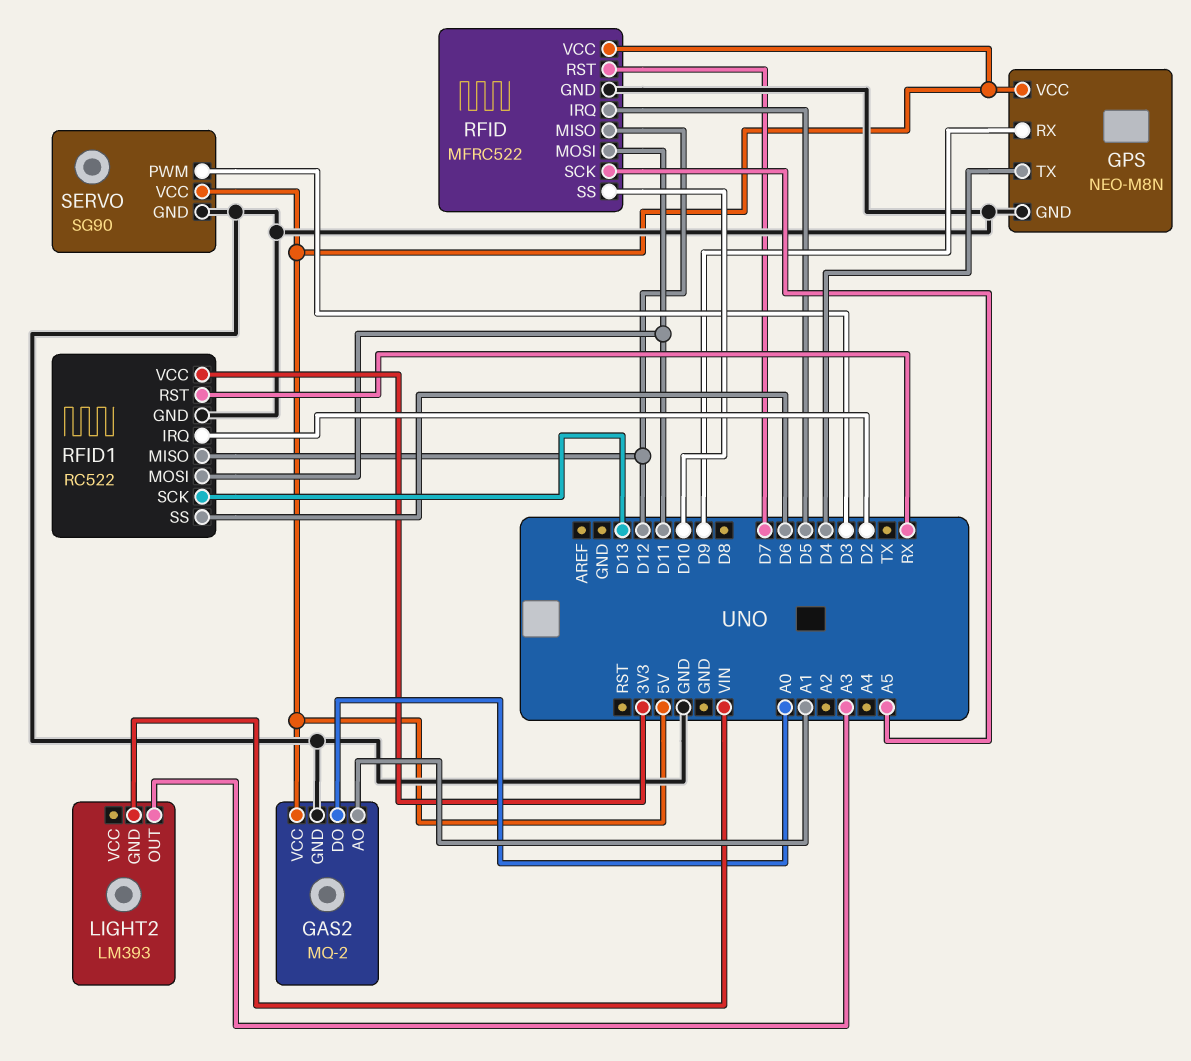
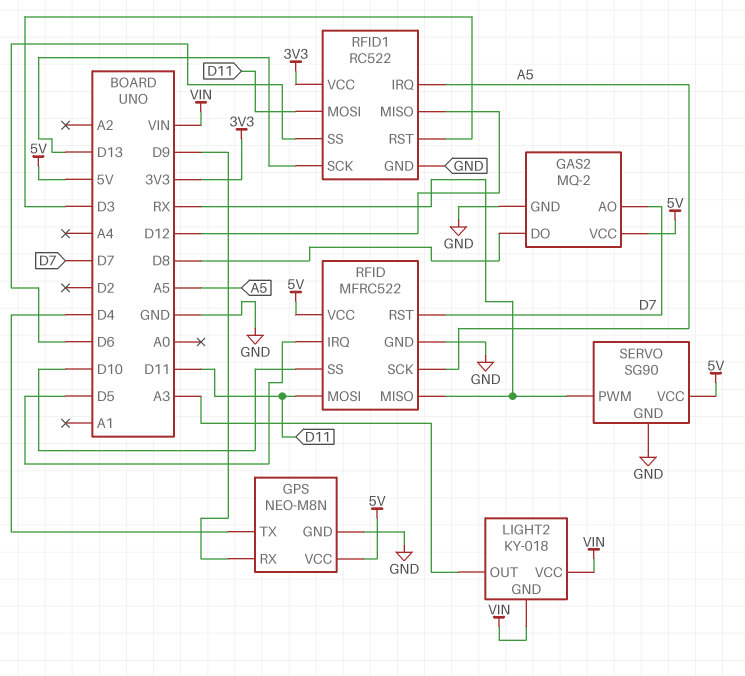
GAS2 pin AO: A1 -> D7
GAS2 pin DO: A0 -> D8
LIGHT2: LM393 -> KY-018
LIGHT2 pin VCC: none -> VIN
RFID pin MISO: D12 -> RX
RFID1 pin IRQ: D2 -> A5
RFID1 pin RST: RX -> D3
SERVO pin PWM: D3 -> RX

